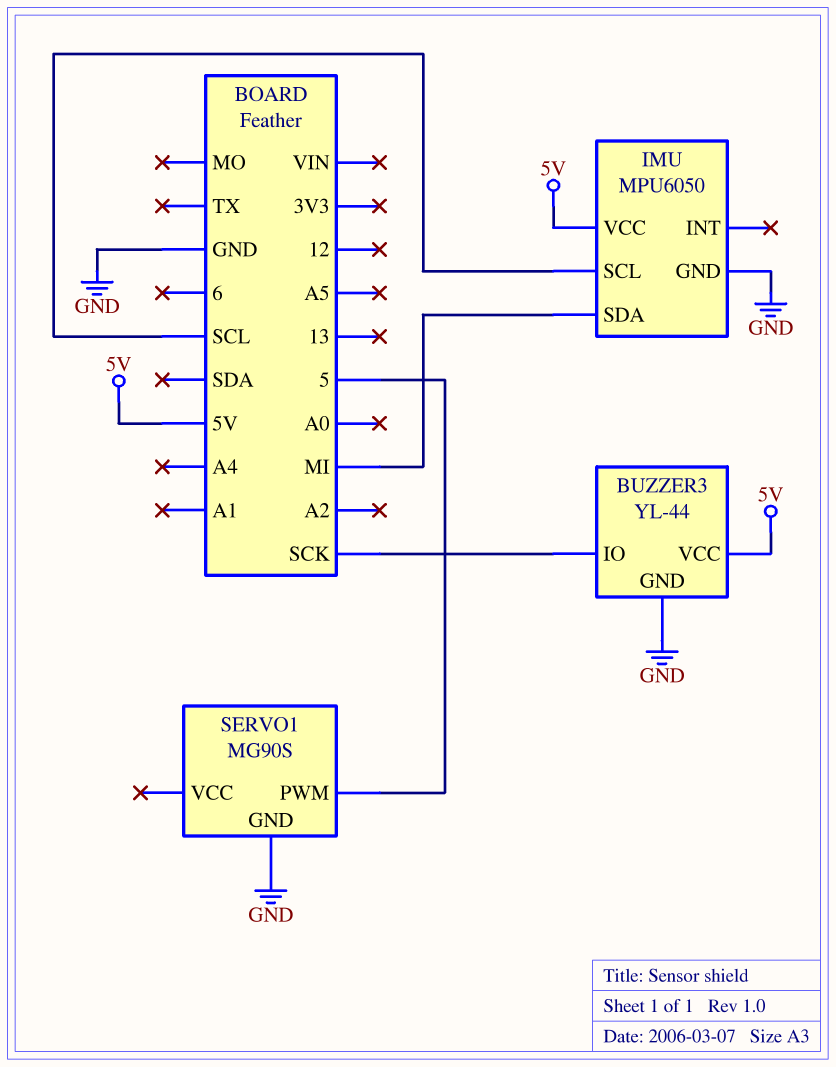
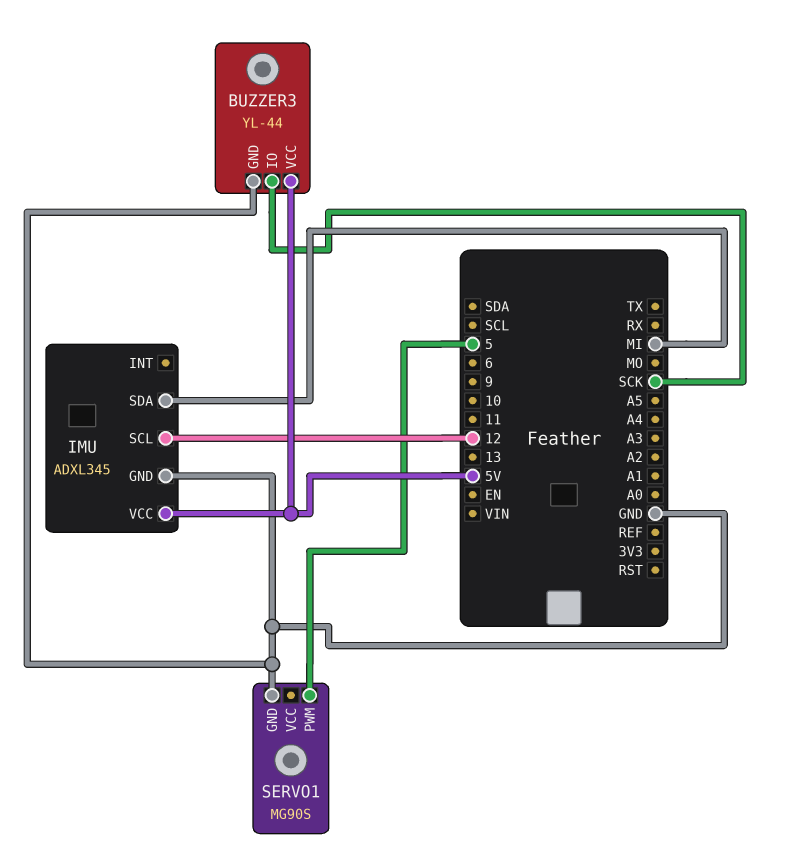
IMU: MPU6050 -> ADXL345
IMU pin SCL: SCL -> 12

